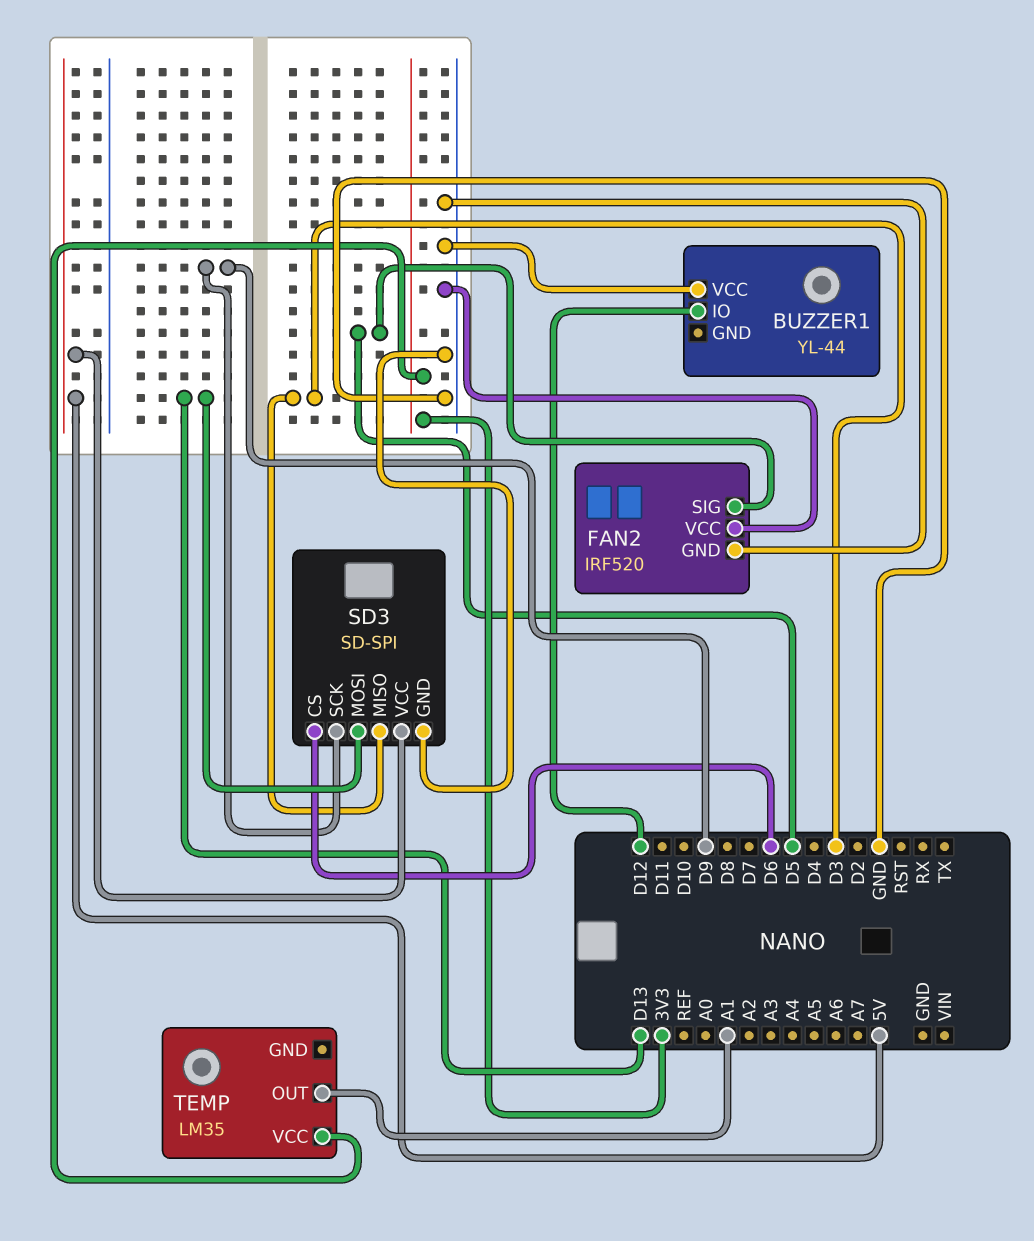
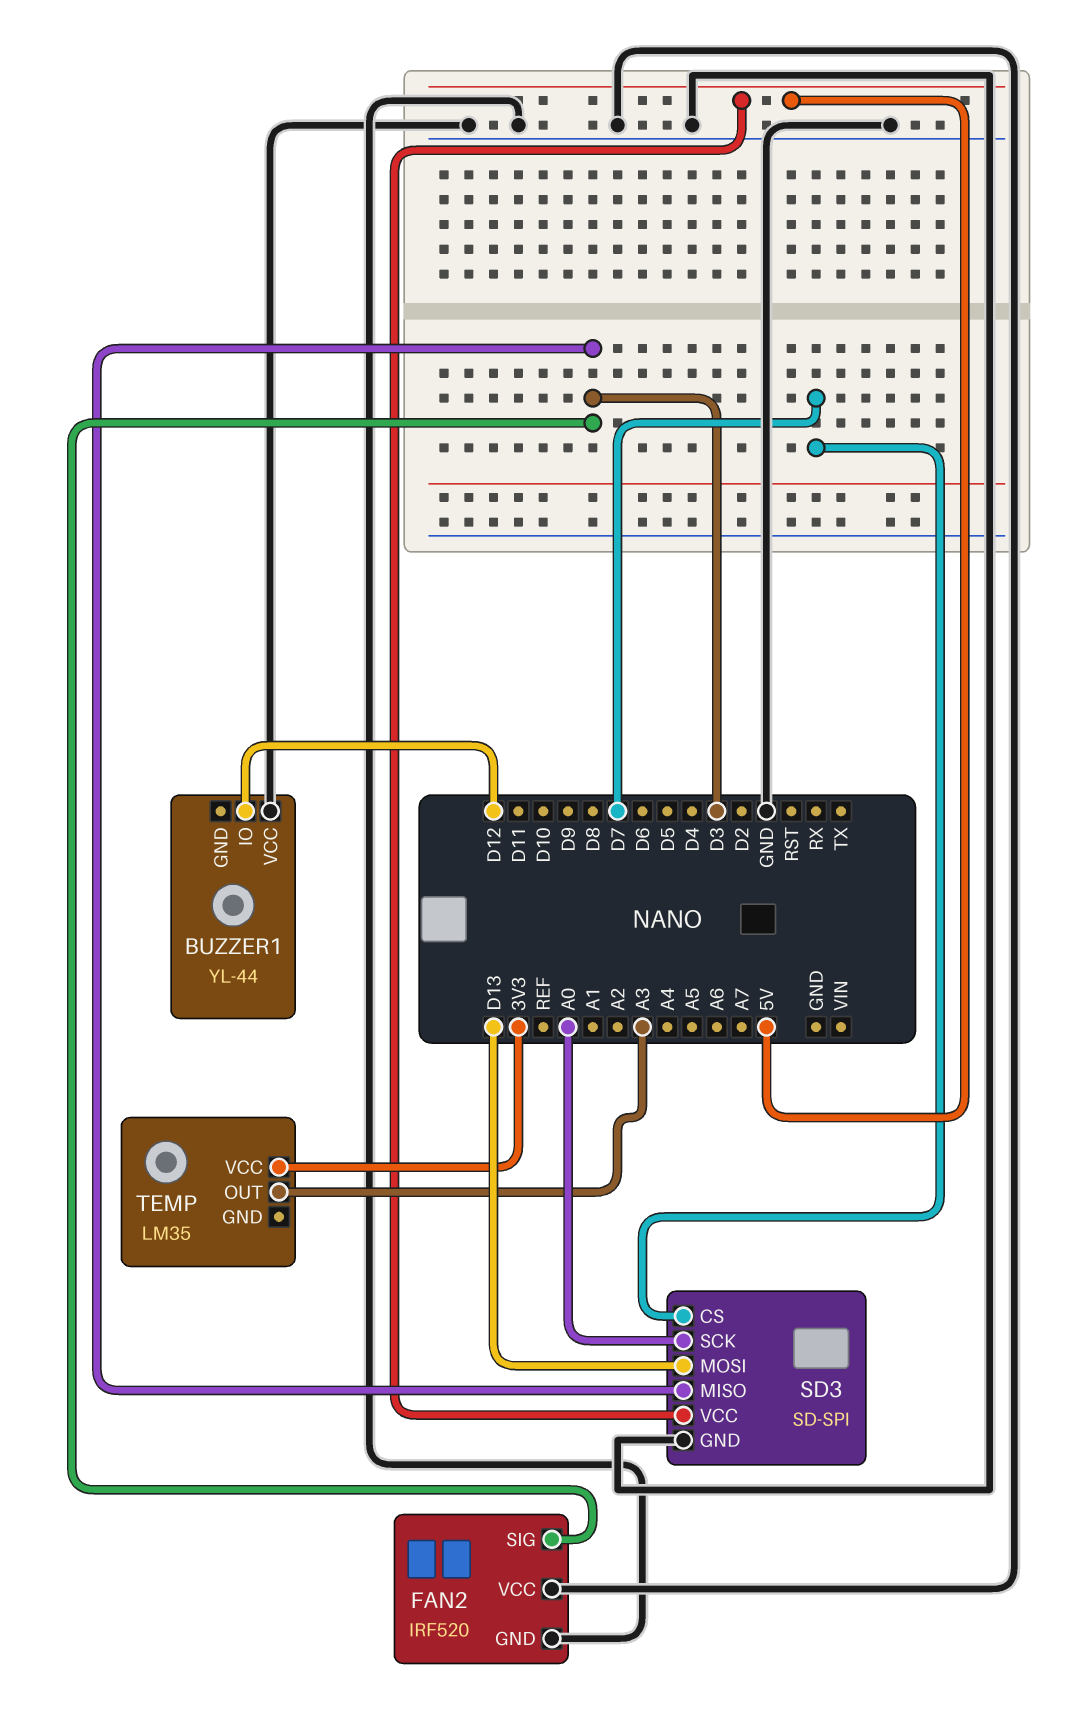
FAN2 pin SIG: D5 -> D3
SD3 pin CS: D6 -> D7
SD3 pin SCK: D9 -> A0
TEMP pin OUT: A1 -> A3

